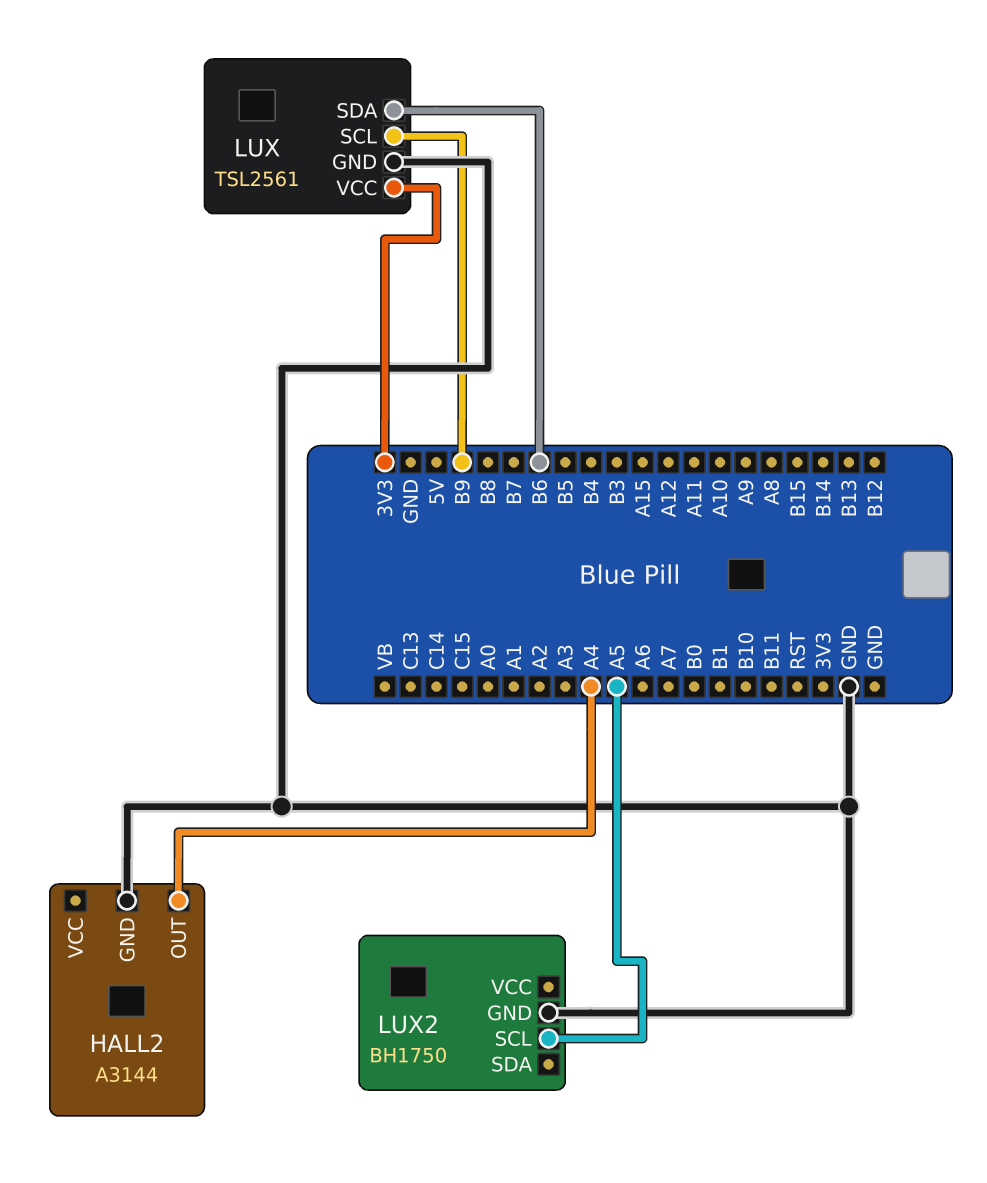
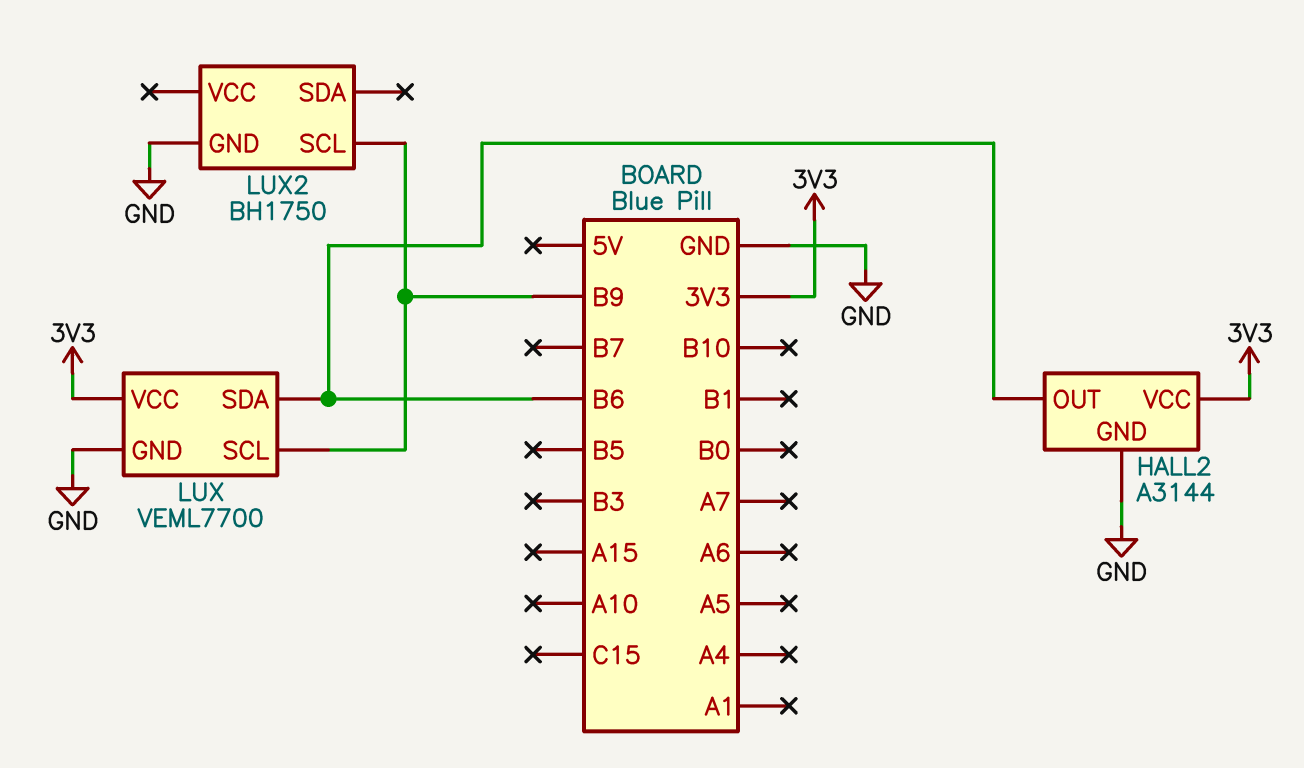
HALL2 pin OUT: A4 -> B6
HALL2 pin VCC: none -> 3V3
LUX: TSL2561 -> VEML7700
LUX2 pin SCL: A5 -> B9

